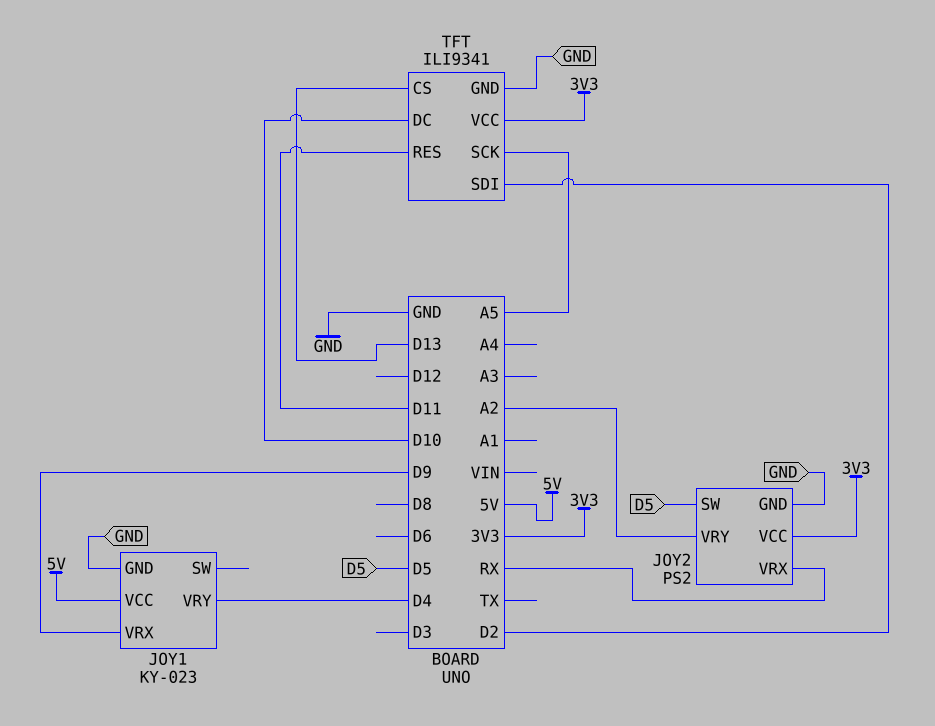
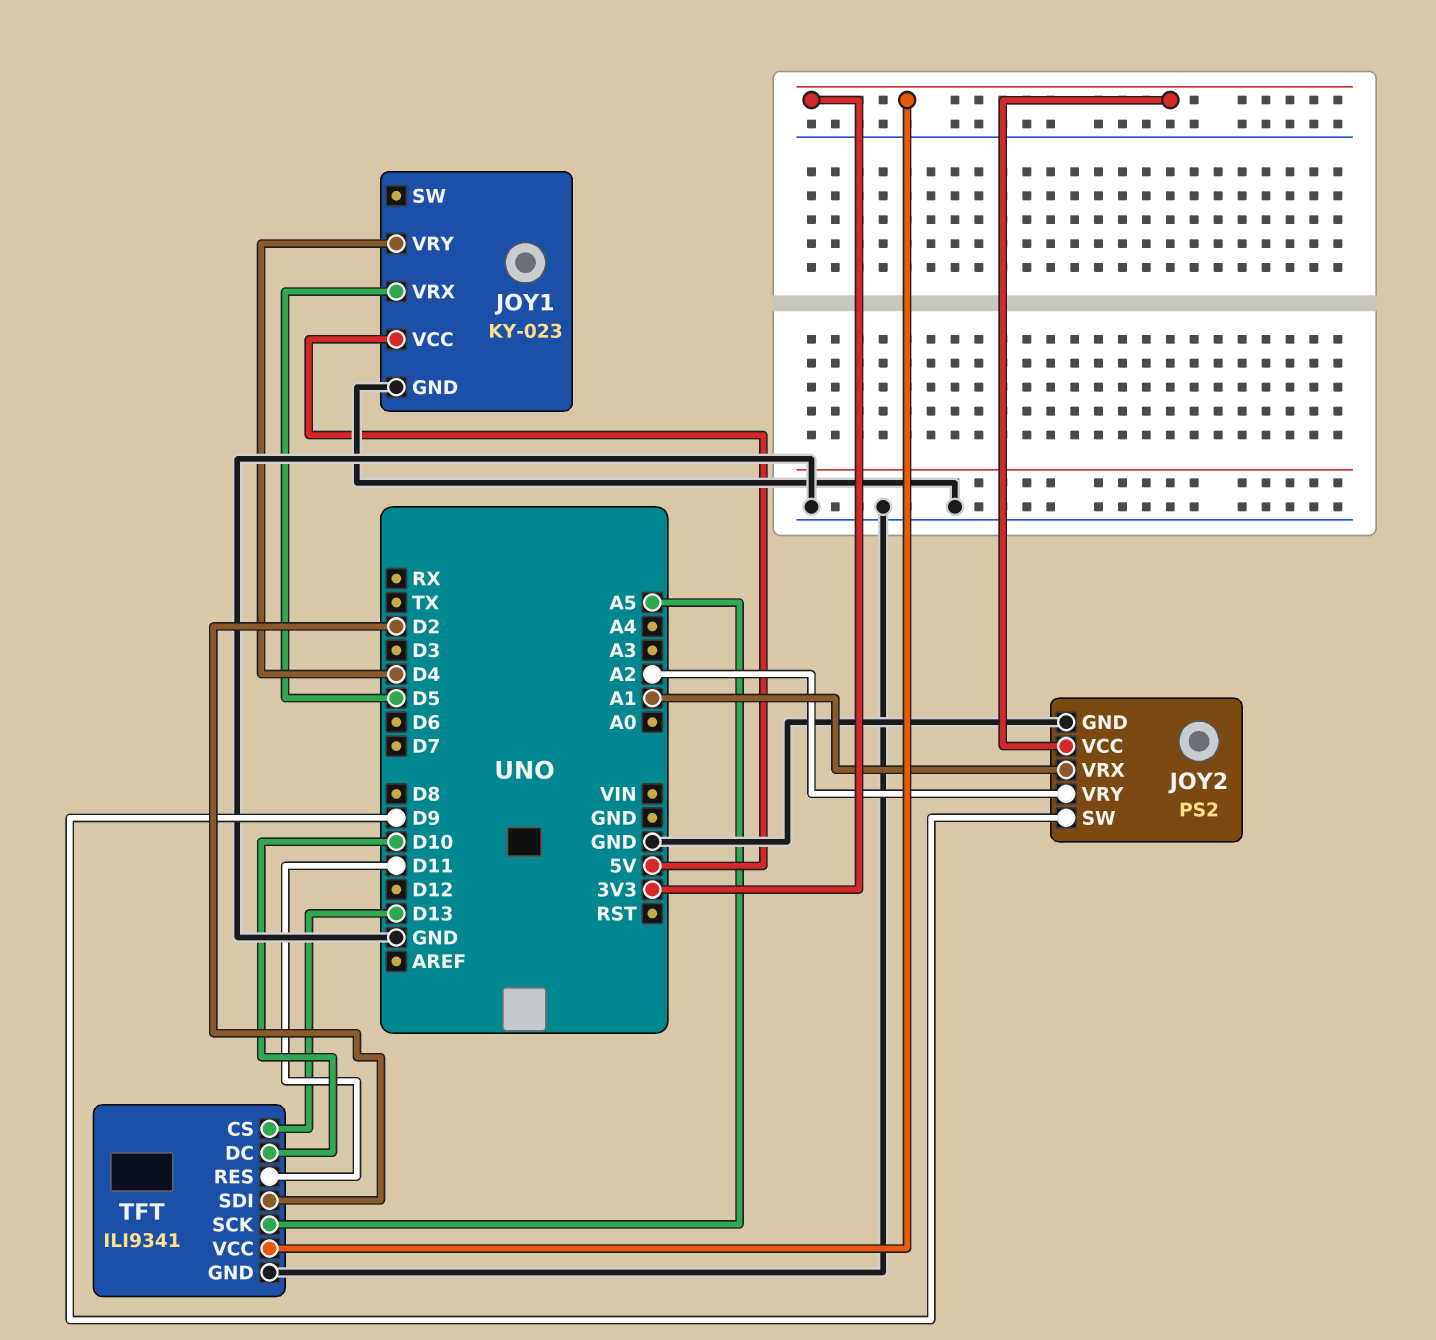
JOY1 pin VRX: D9 -> D5
JOY2 pin SW: D5 -> D9
JOY2 pin VRX: RX -> A1

